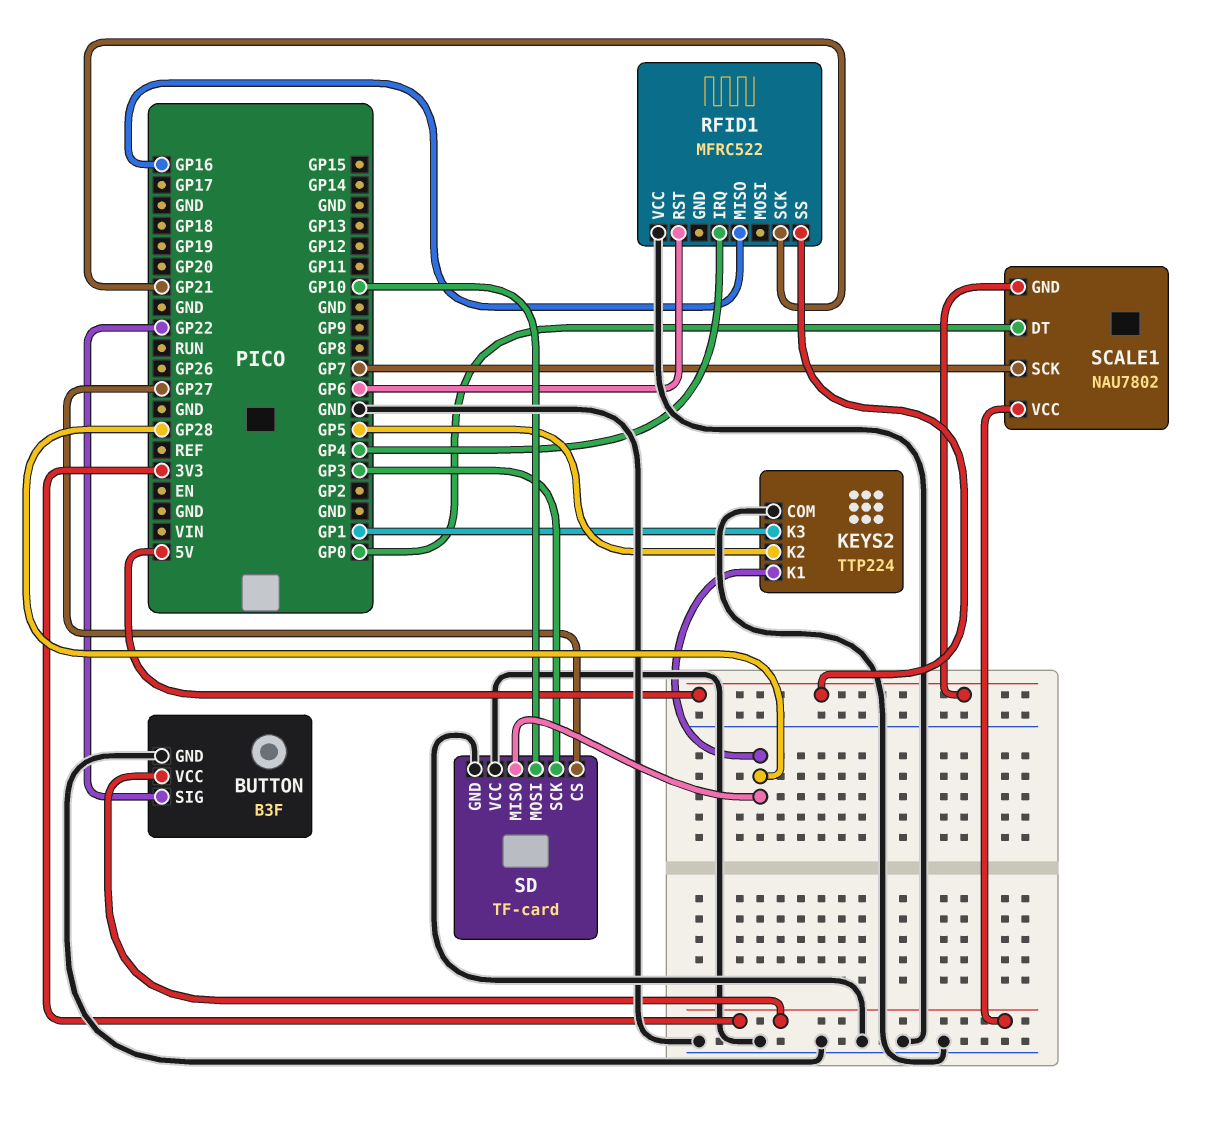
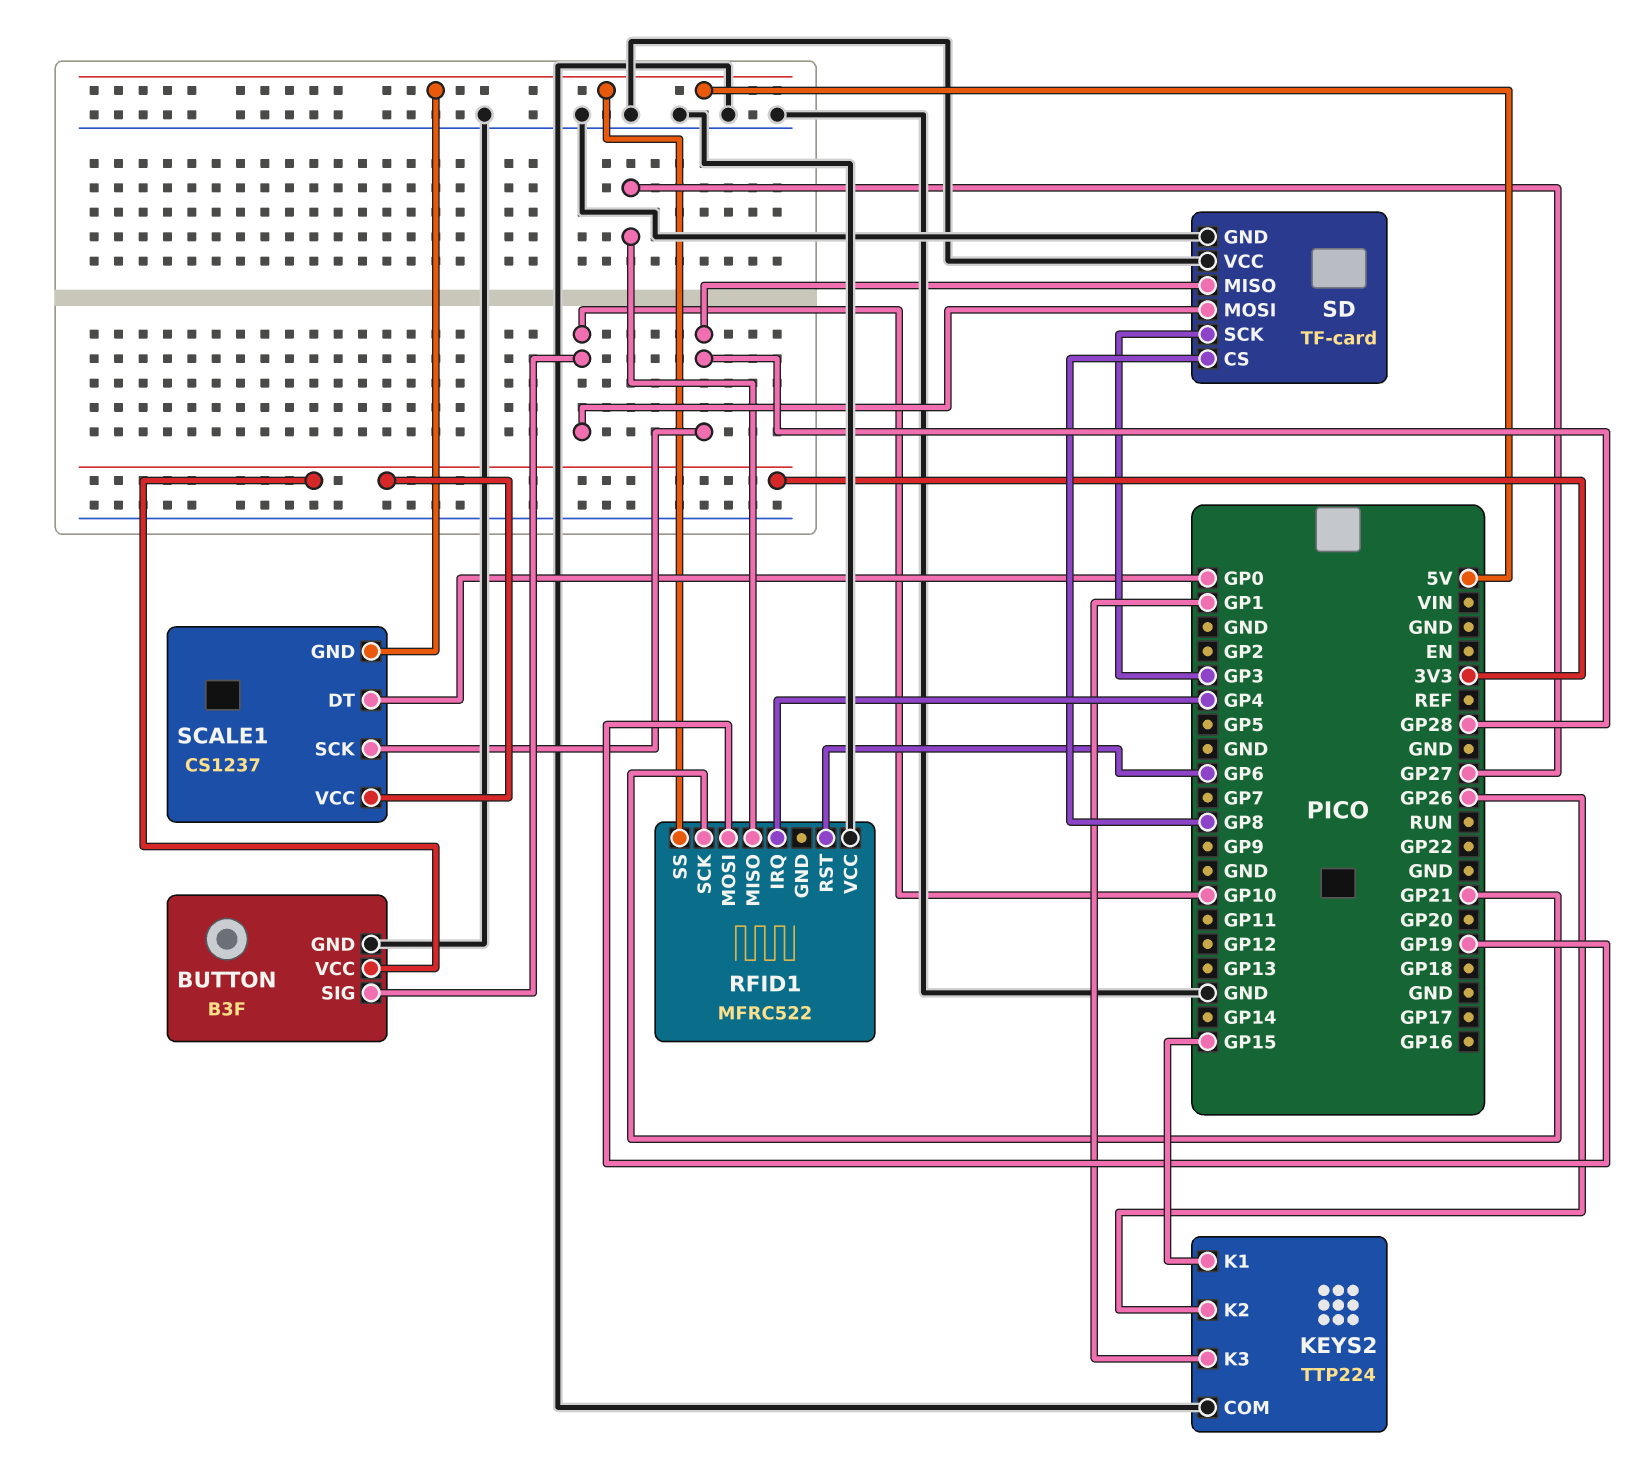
BUTTON pin SIG: GP22 -> GP10
KEYS2 pin K1: GP28 -> GP15
KEYS2 pin K2: GP5 -> GP26
RFID1 pin MISO: GP16 -> GP27
RFID1 pin MOSI: none -> GP19
SCALE1: NAU7802 -> CS1237
SCALE1 pin SCK: GP7 -> GP28
SD pin CS: GP27 -> GP8

